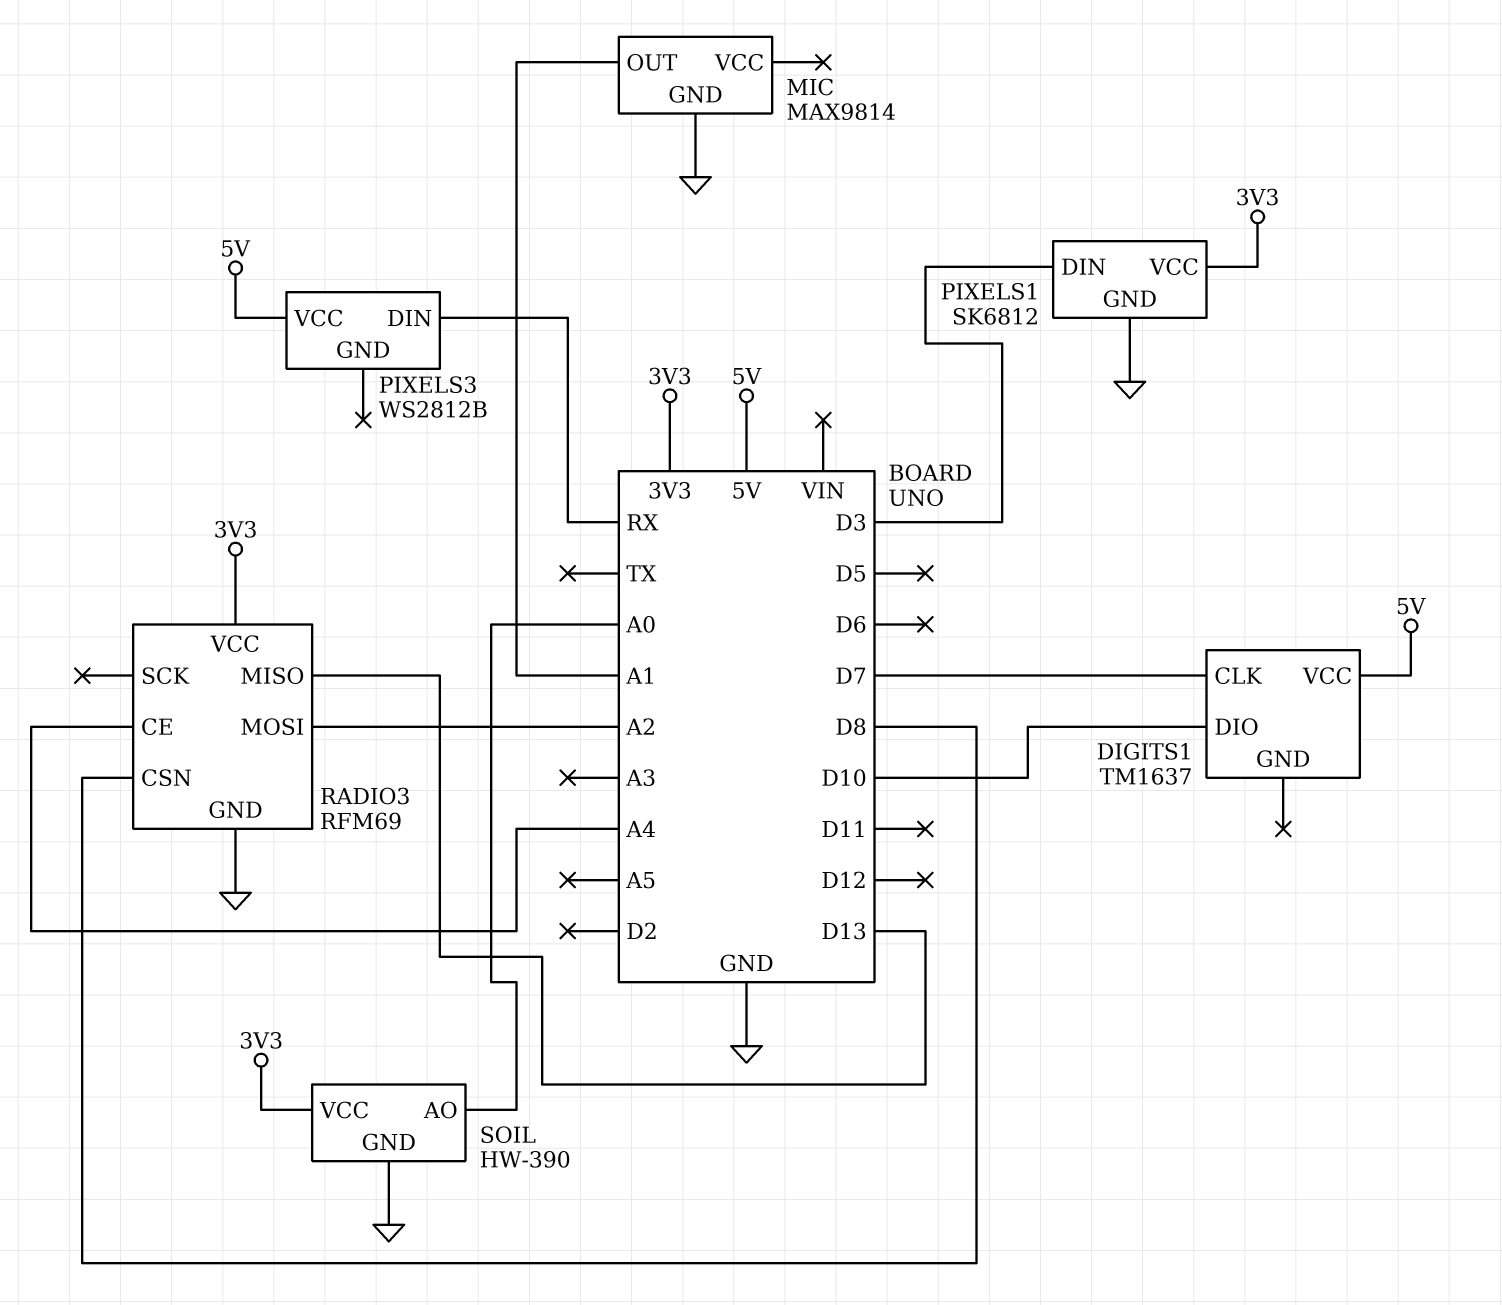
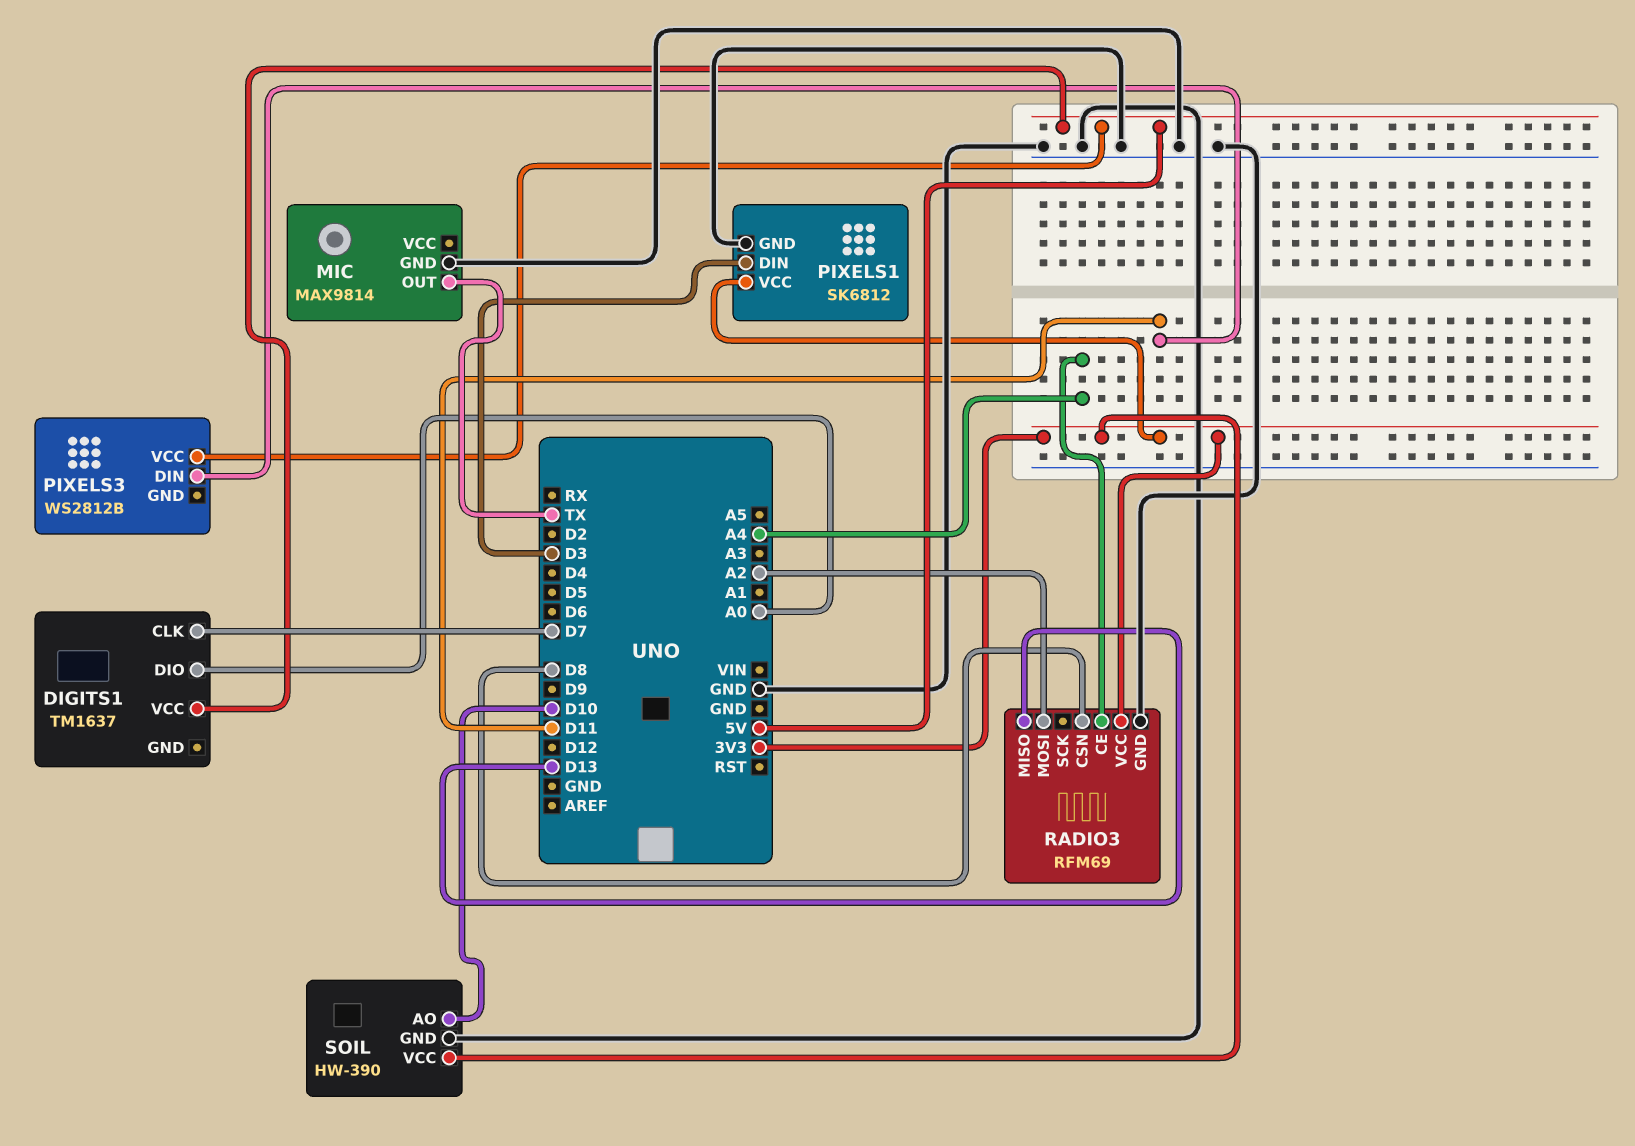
DIGITS1 pin DIO: D10 -> A0
MIC pin OUT: A1 -> TX
PIXELS3 pin DIN: RX -> D11
SOIL pin AO: A0 -> D10

